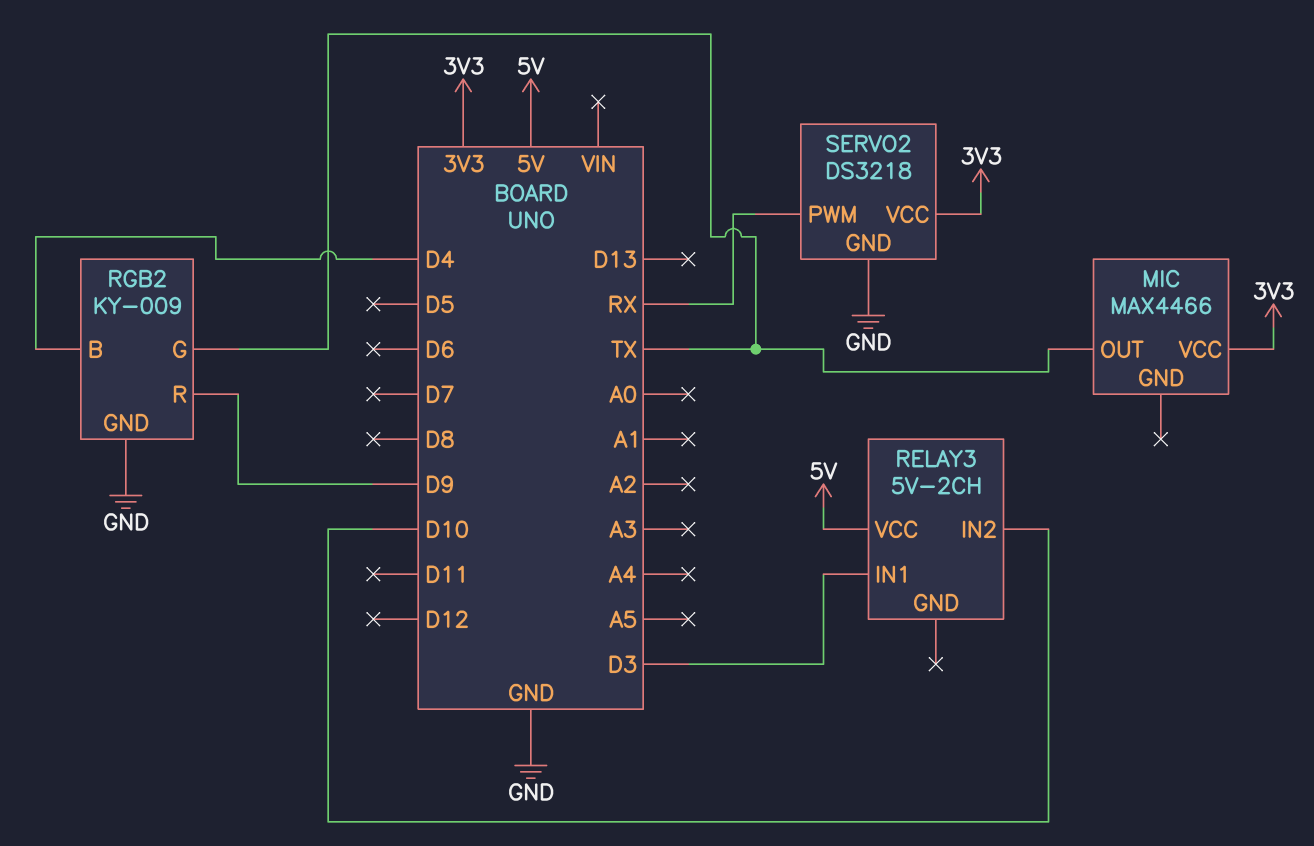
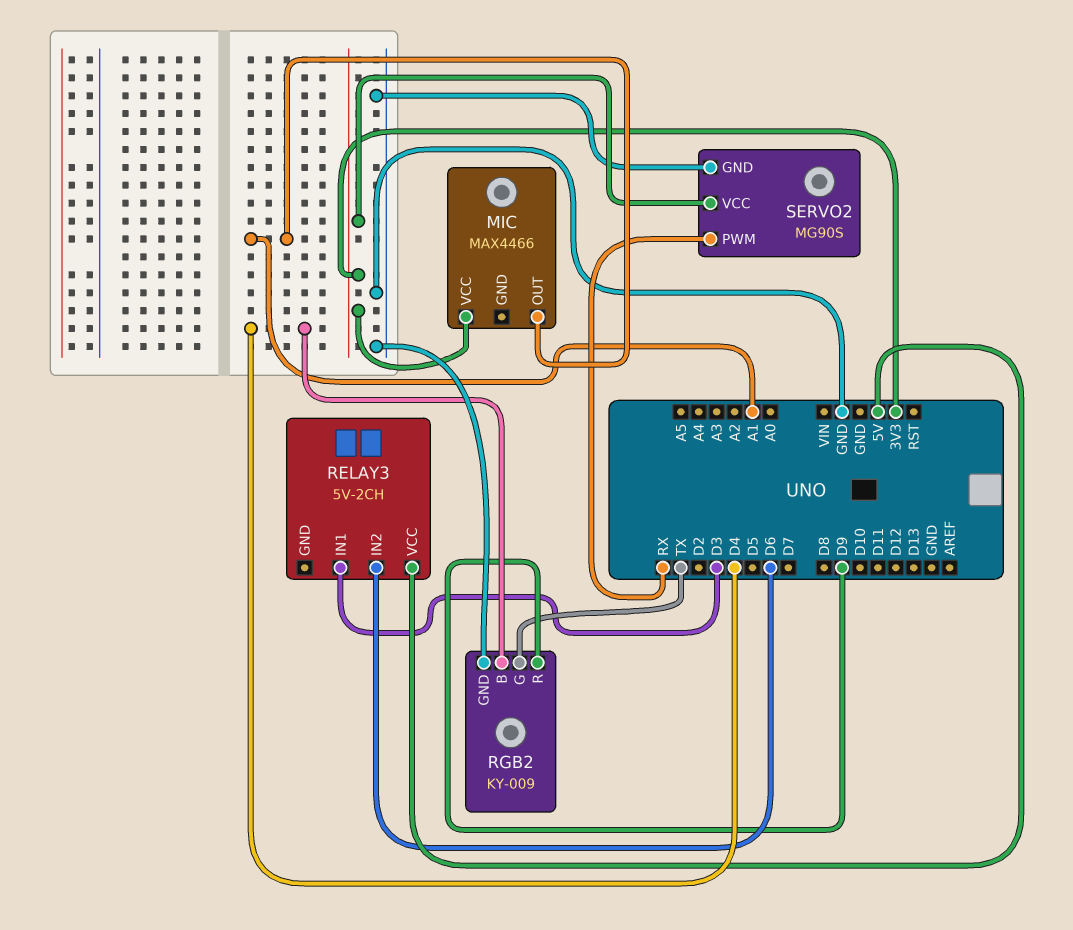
MIC pin OUT: TX -> A1
RELAY3 pin IN2: D10 -> D6
SERVO2: DS3218 -> MG90S

